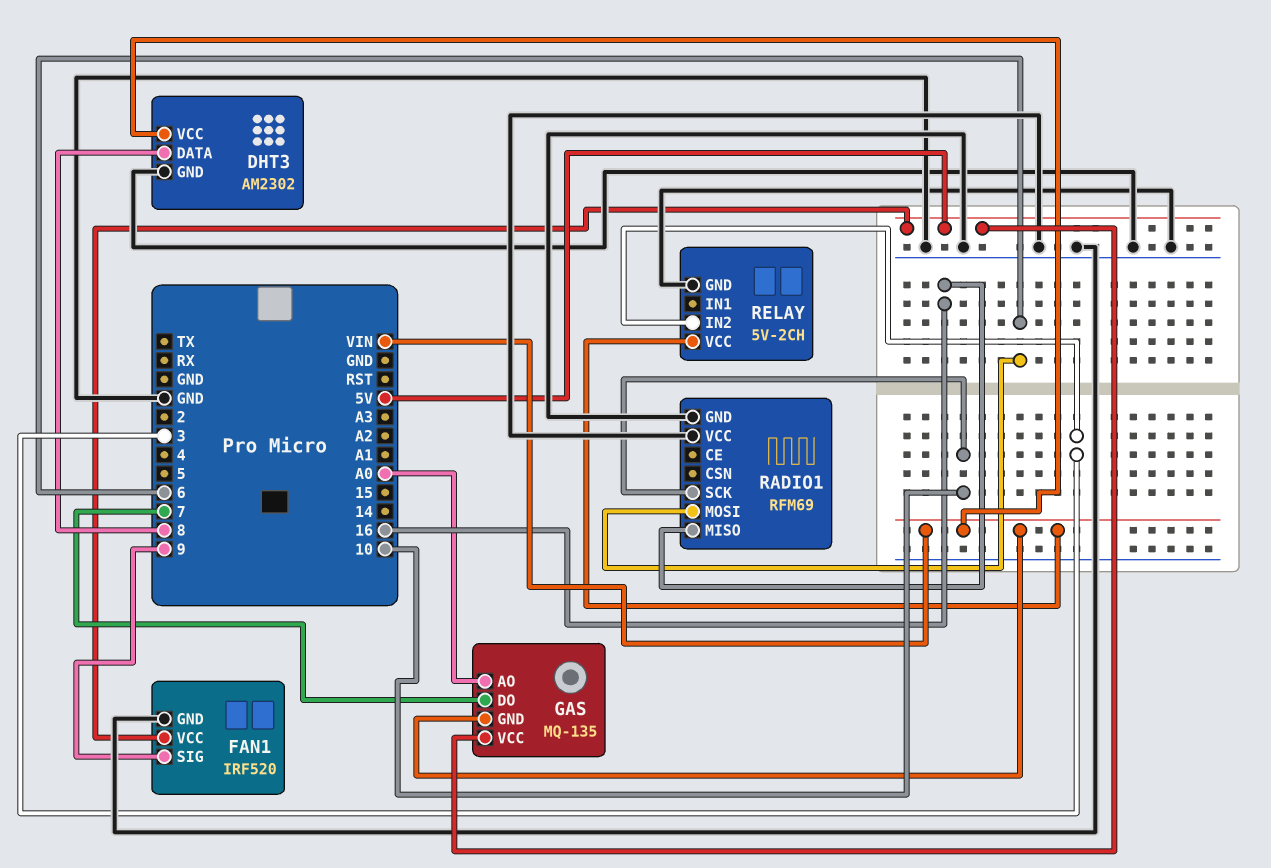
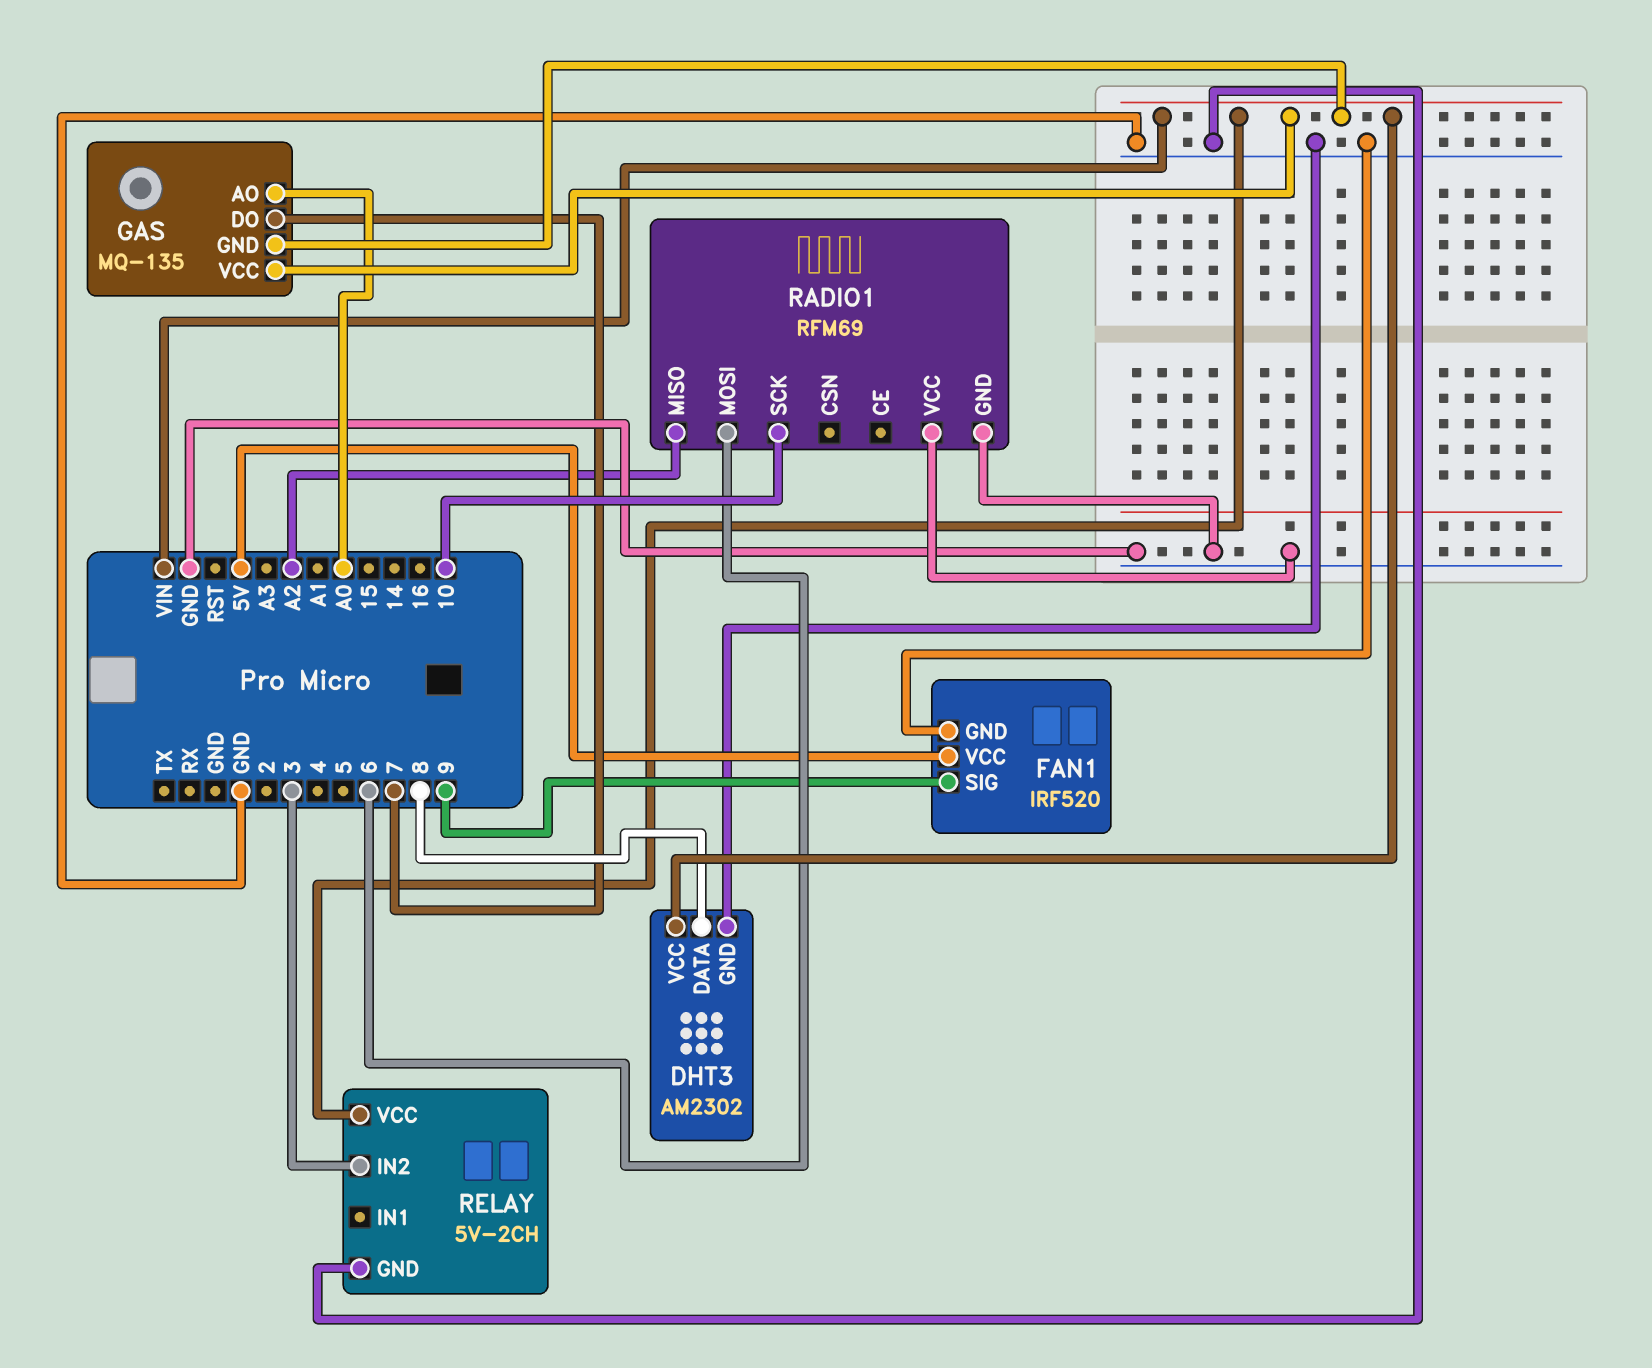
GAS pin VCC: 5V -> VIN
RADIO1 pin MISO: 16 -> A2

